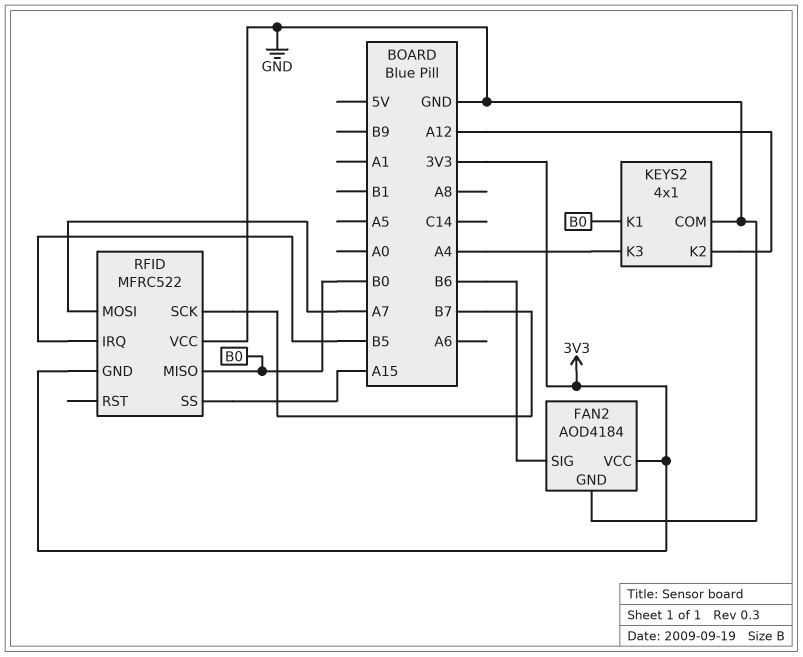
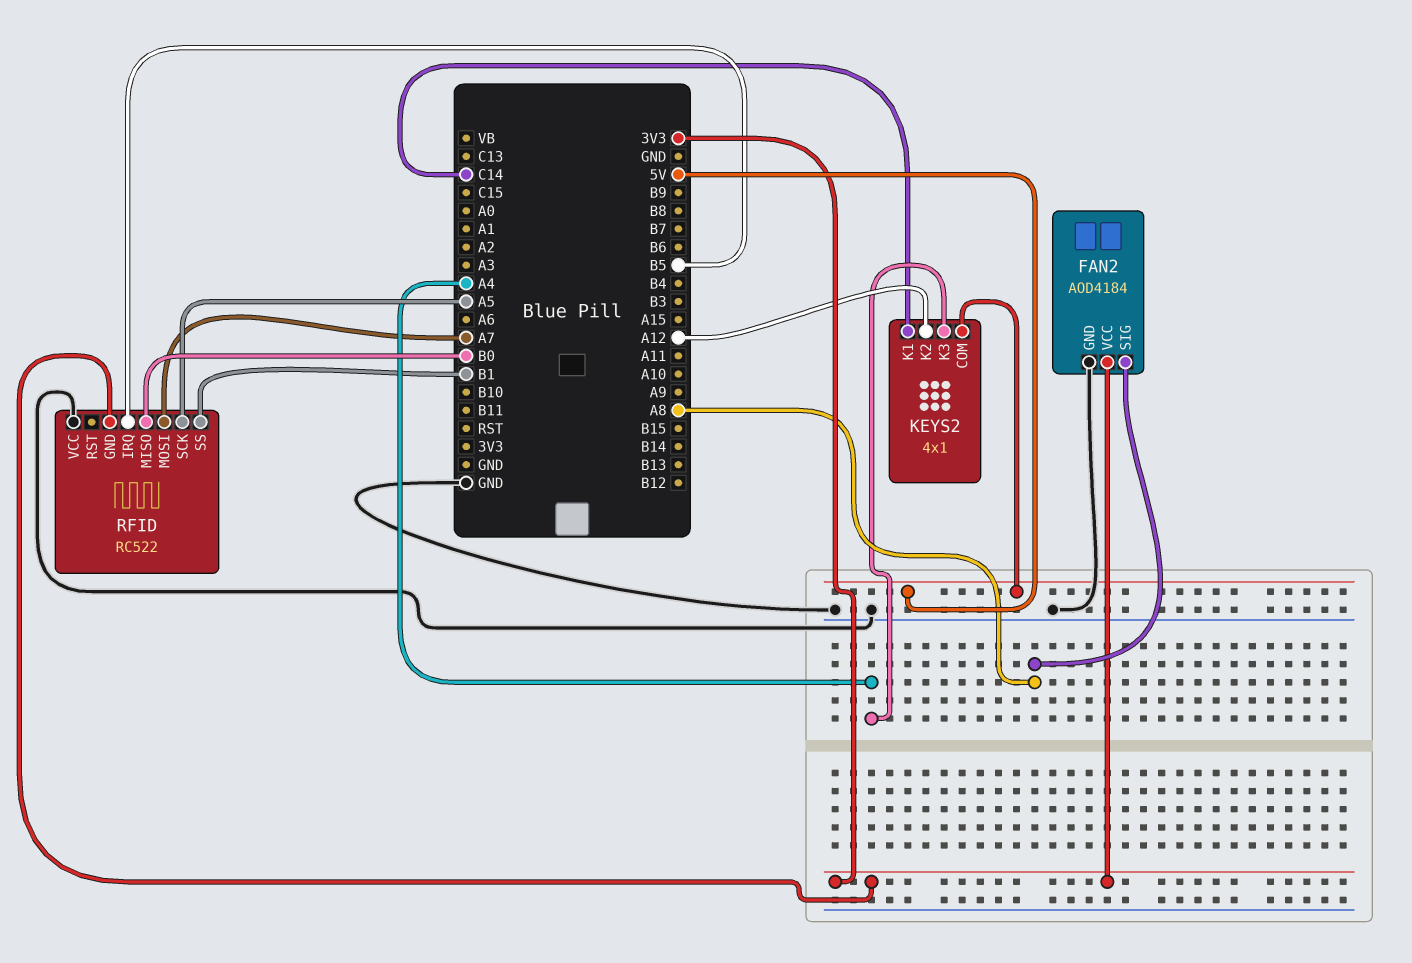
FAN2 pin SIG: B6 -> A8
KEYS2 pin COM: GND -> 5V
KEYS2 pin K1: B0 -> C14
RFID: MFRC522 -> RC522
RFID pin SCK: B7 -> A5
RFID pin SS: A15 -> B1

